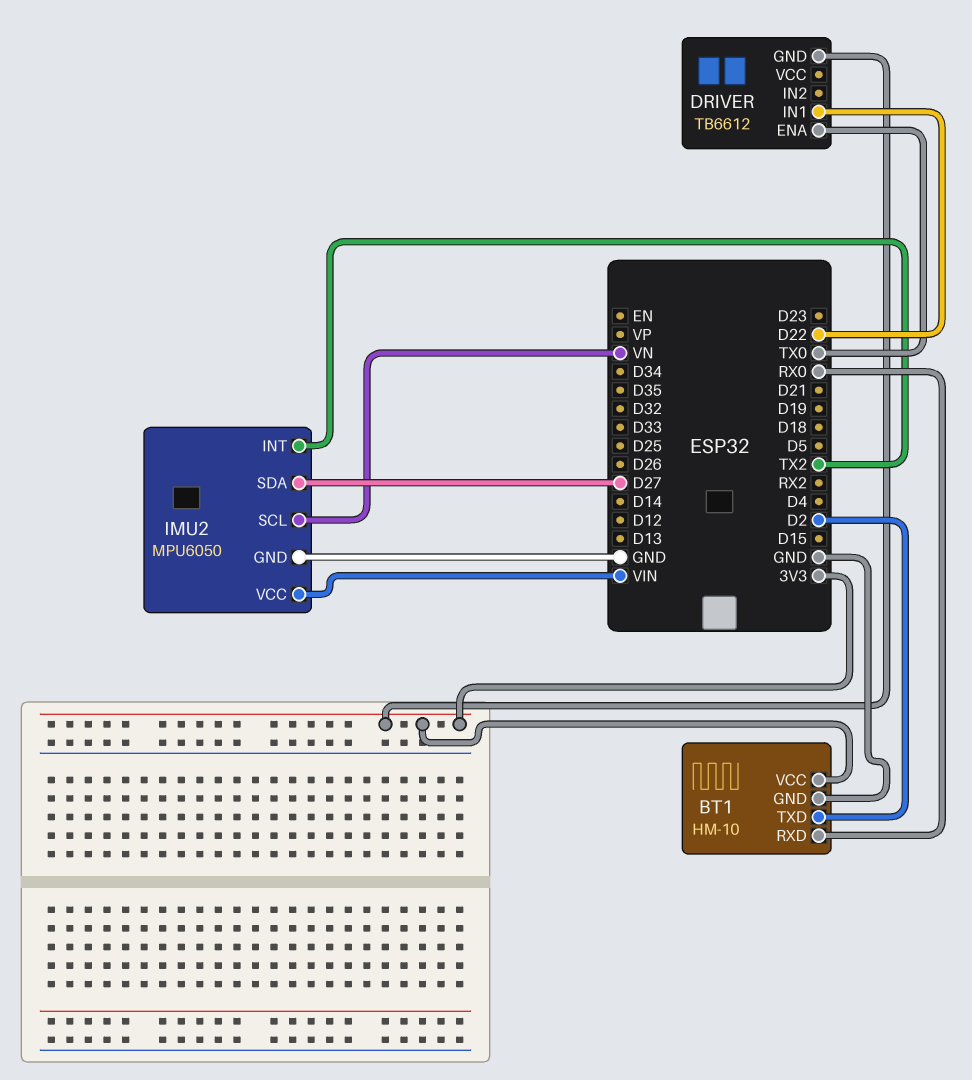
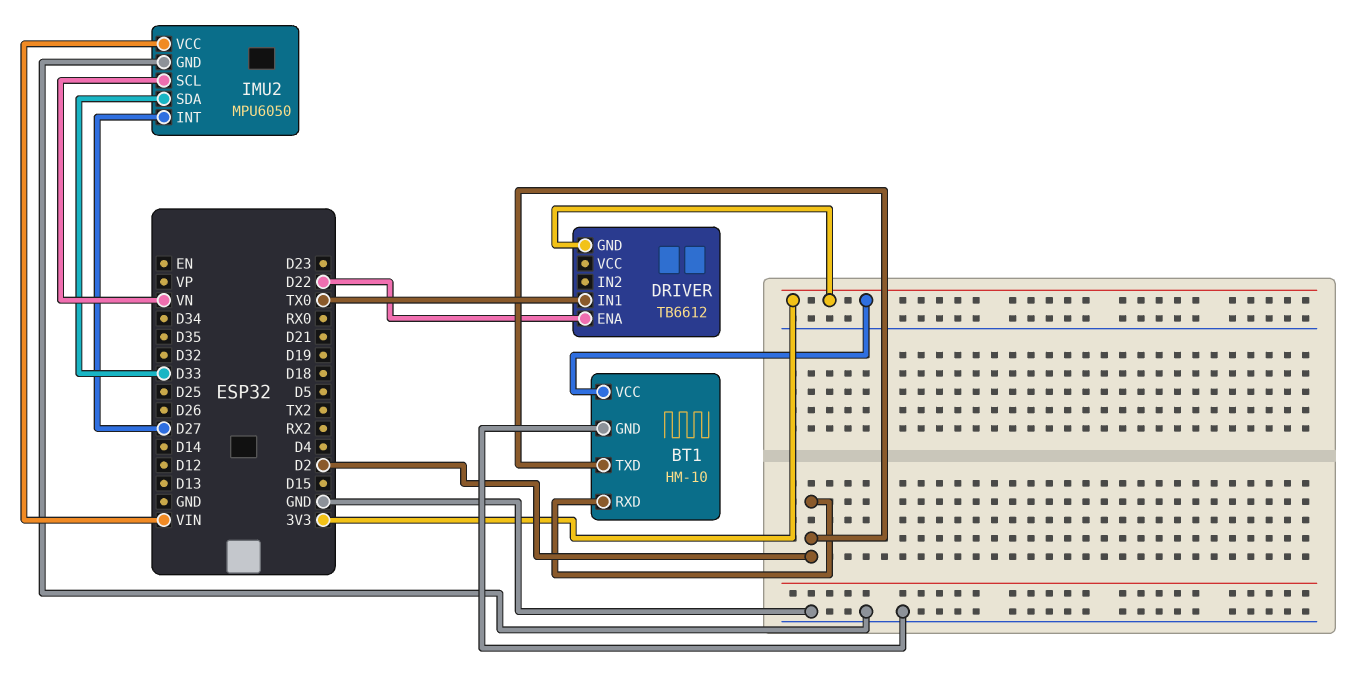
BT1 pin RXD: RX0 -> D2
DRIVER pin ENA: TX0 -> D22
DRIVER pin IN1: D22 -> TX0
IMU2 pin INT: TX2 -> D27
IMU2 pin SDA: D27 -> D33

